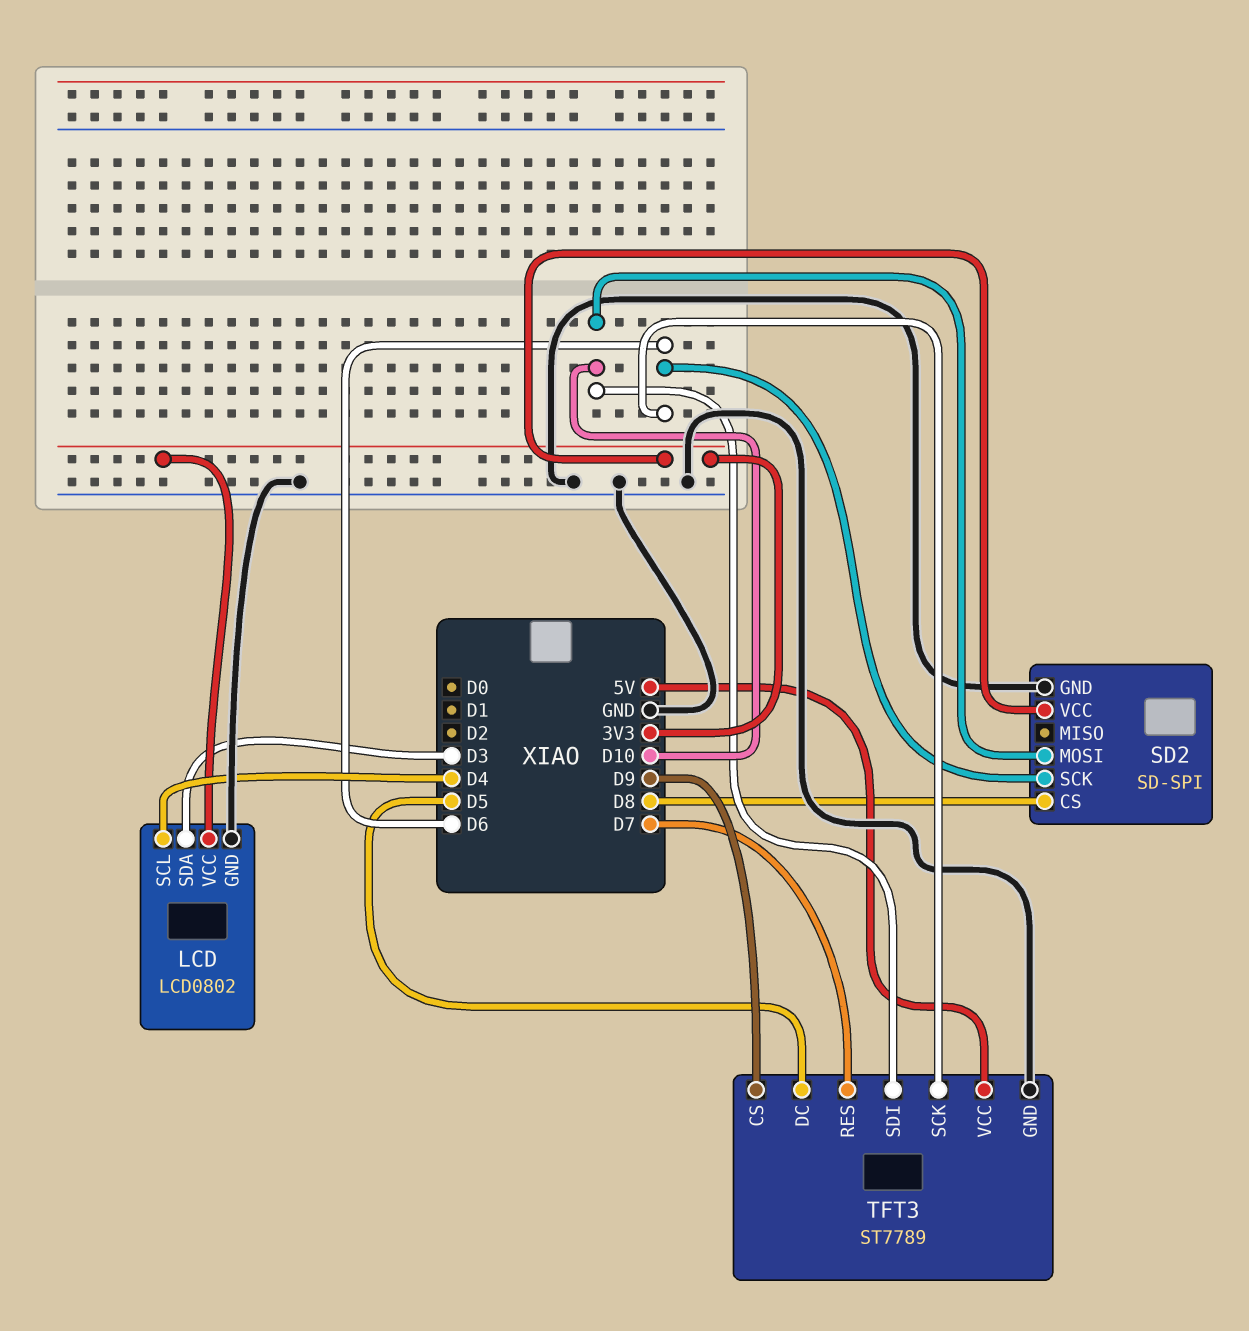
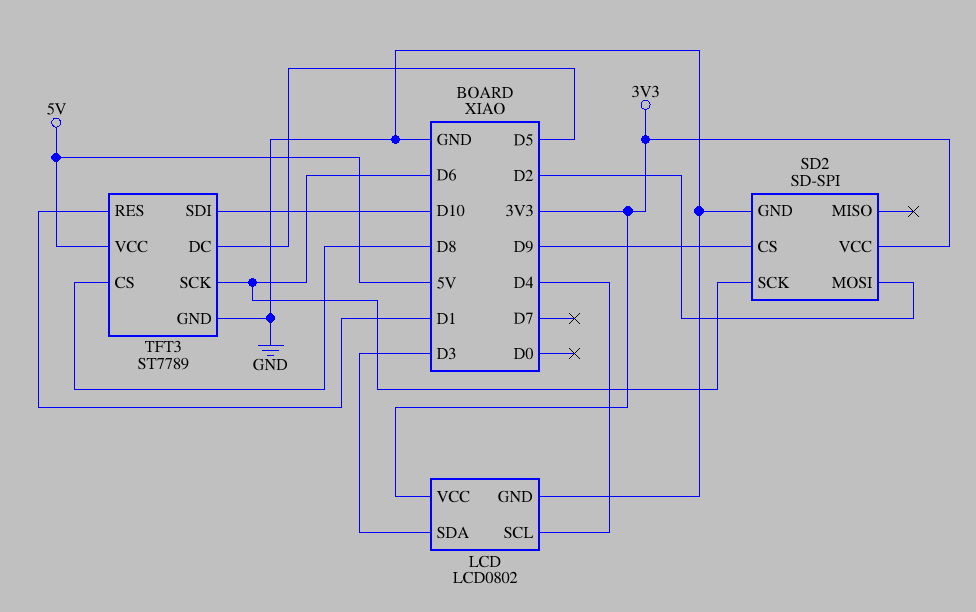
SD2 pin CS: D8 -> D9
SD2 pin MOSI: D10 -> D2
TFT3 pin CS: D9 -> D8
TFT3 pin RES: D7 -> D1

